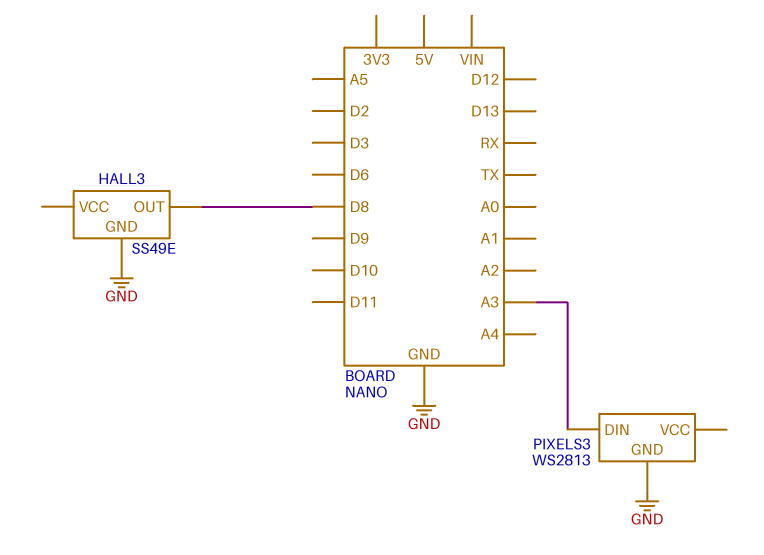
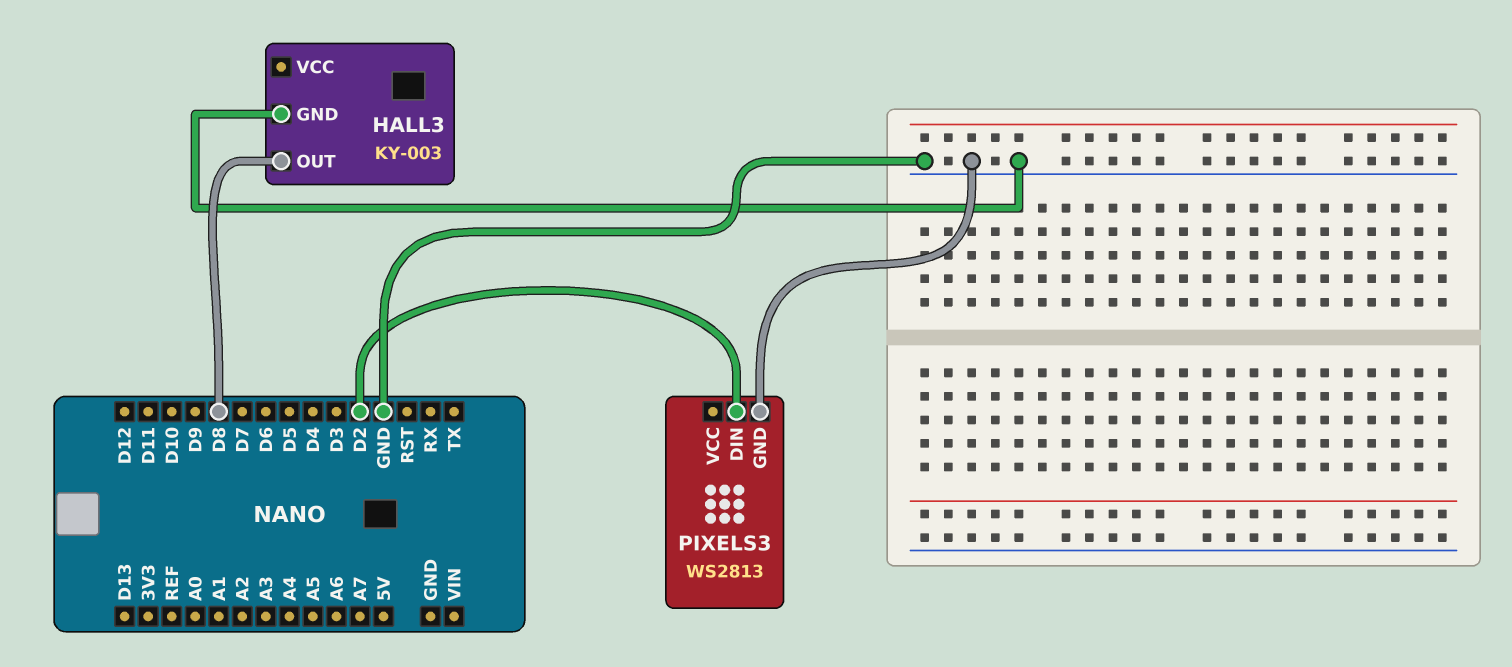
HALL3: SS49E -> KY-003
PIXELS3 pin DIN: A3 -> D2

